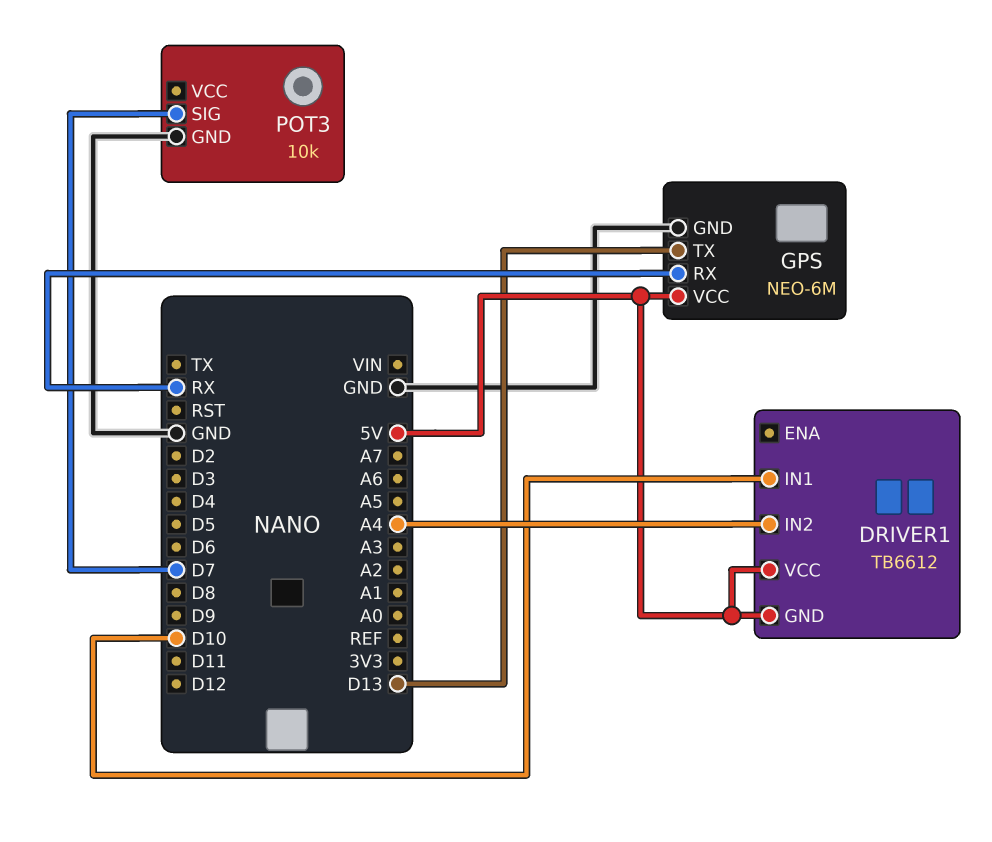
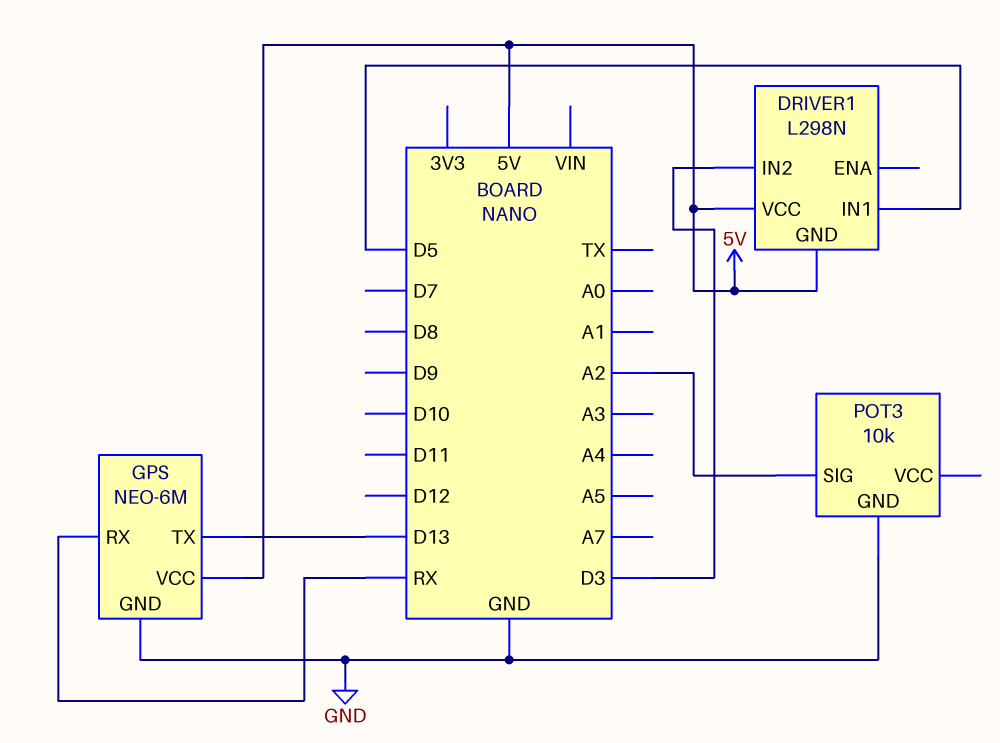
DRIVER1: TB6612 -> L298N
DRIVER1 pin IN1: D10 -> D5
DRIVER1 pin IN2: A4 -> D3
POT3 pin SIG: D7 -> A2

